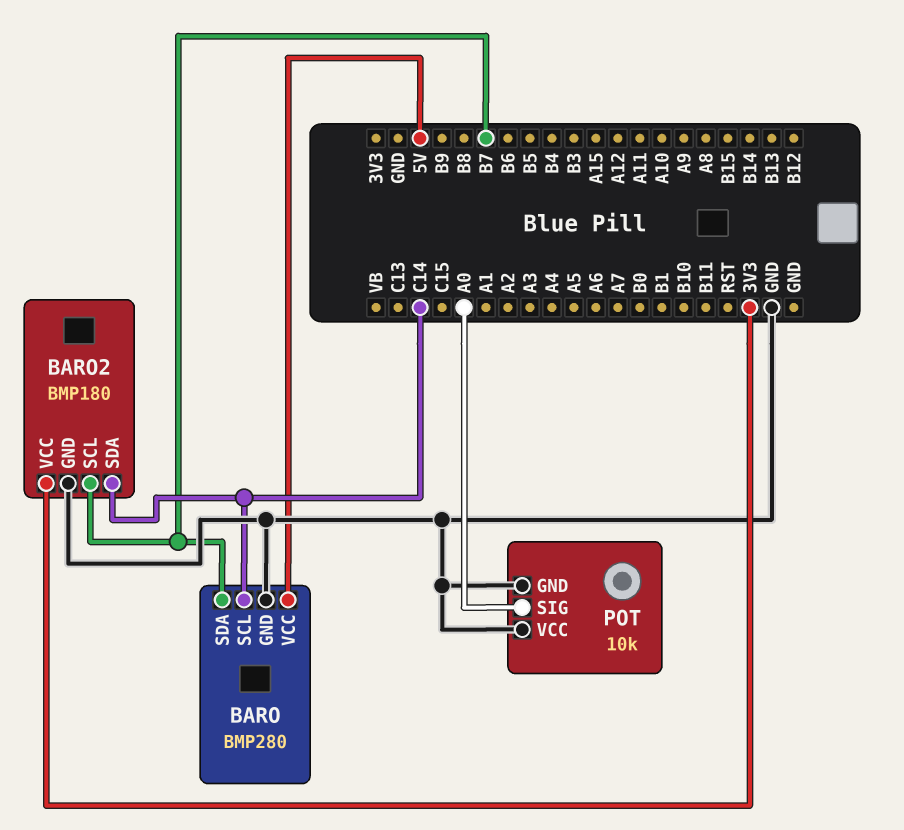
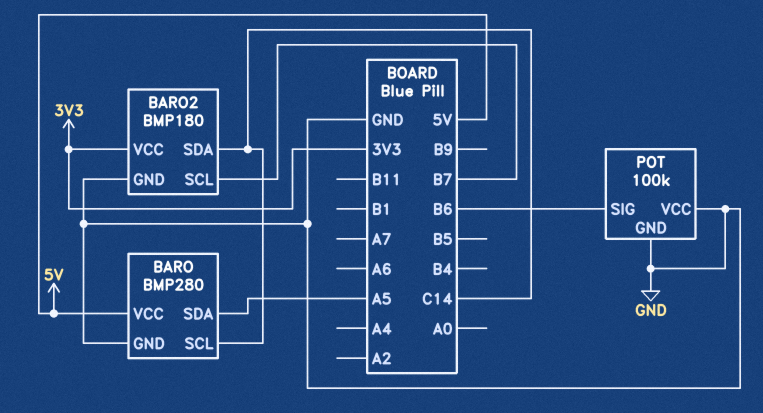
BARO pin SDA: B7 -> A5
POT: 10k -> 100k
POT pin SIG: A0 -> B6

